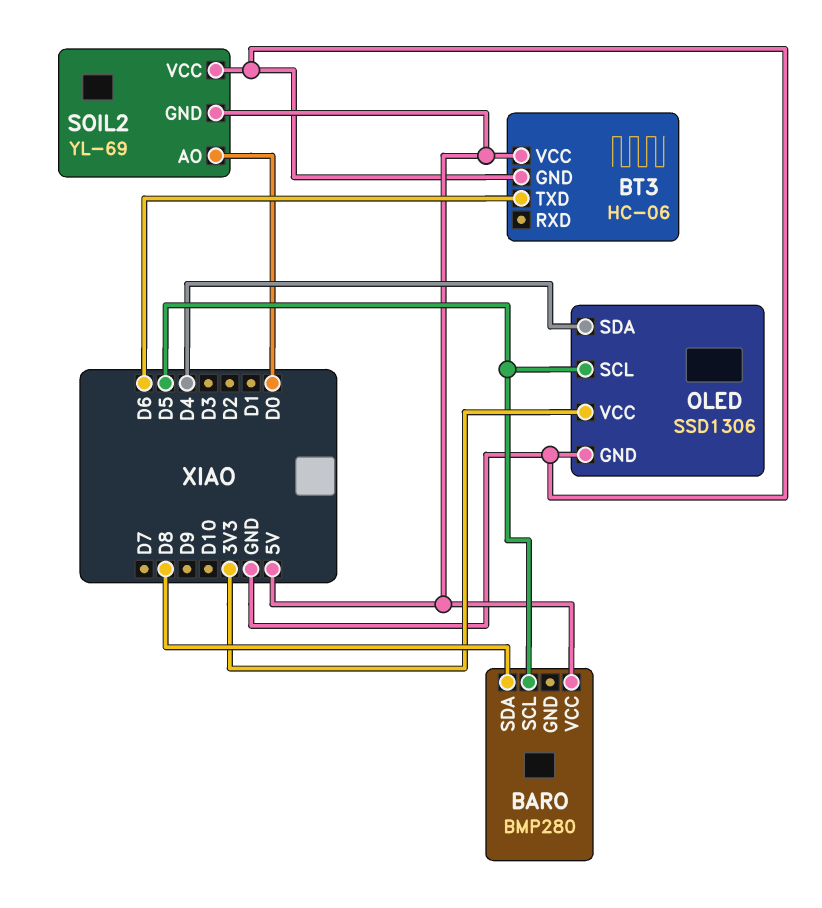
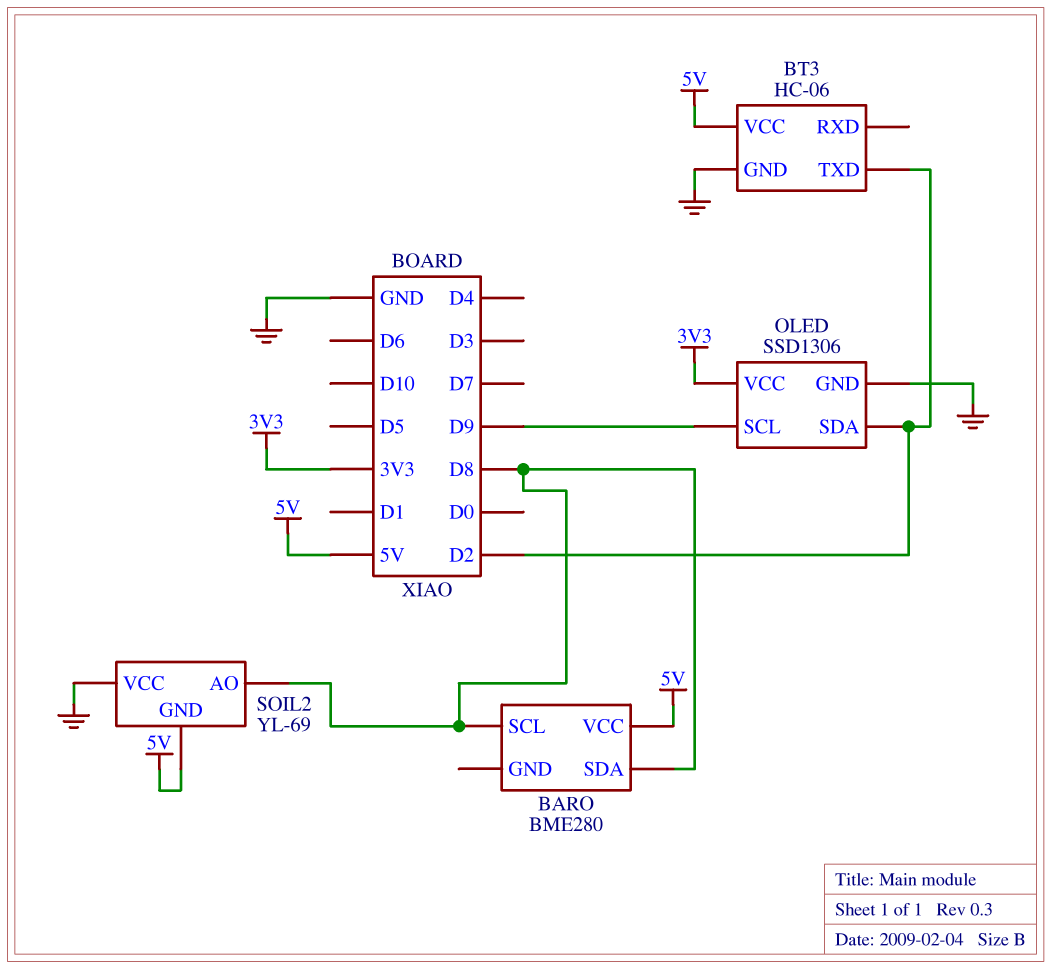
BARO: BMP280 -> BME280
BARO pin SCL: D5 -> D8
BT3 pin TXD: D6 -> D2
OLED pin SCL: D5 -> D9
OLED pin SDA: D4 -> D2
SOIL2 pin AO: D0 -> D8

